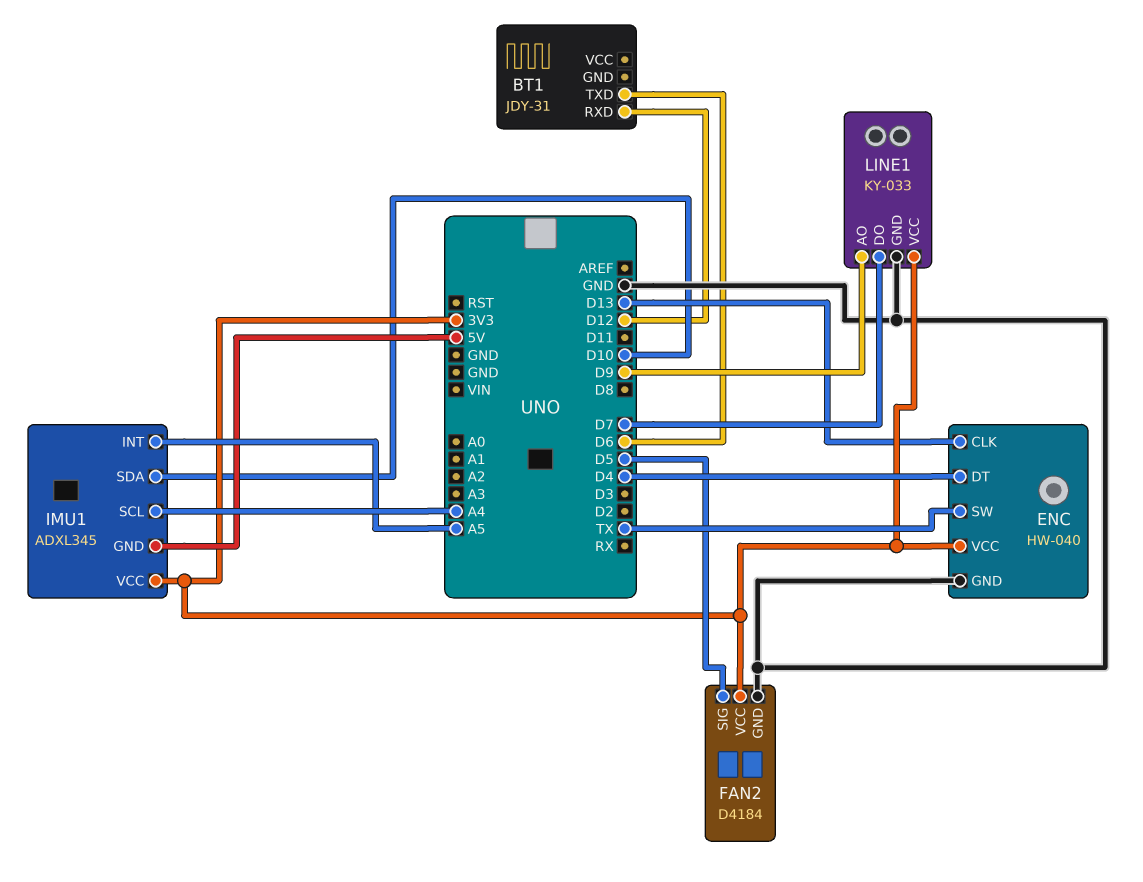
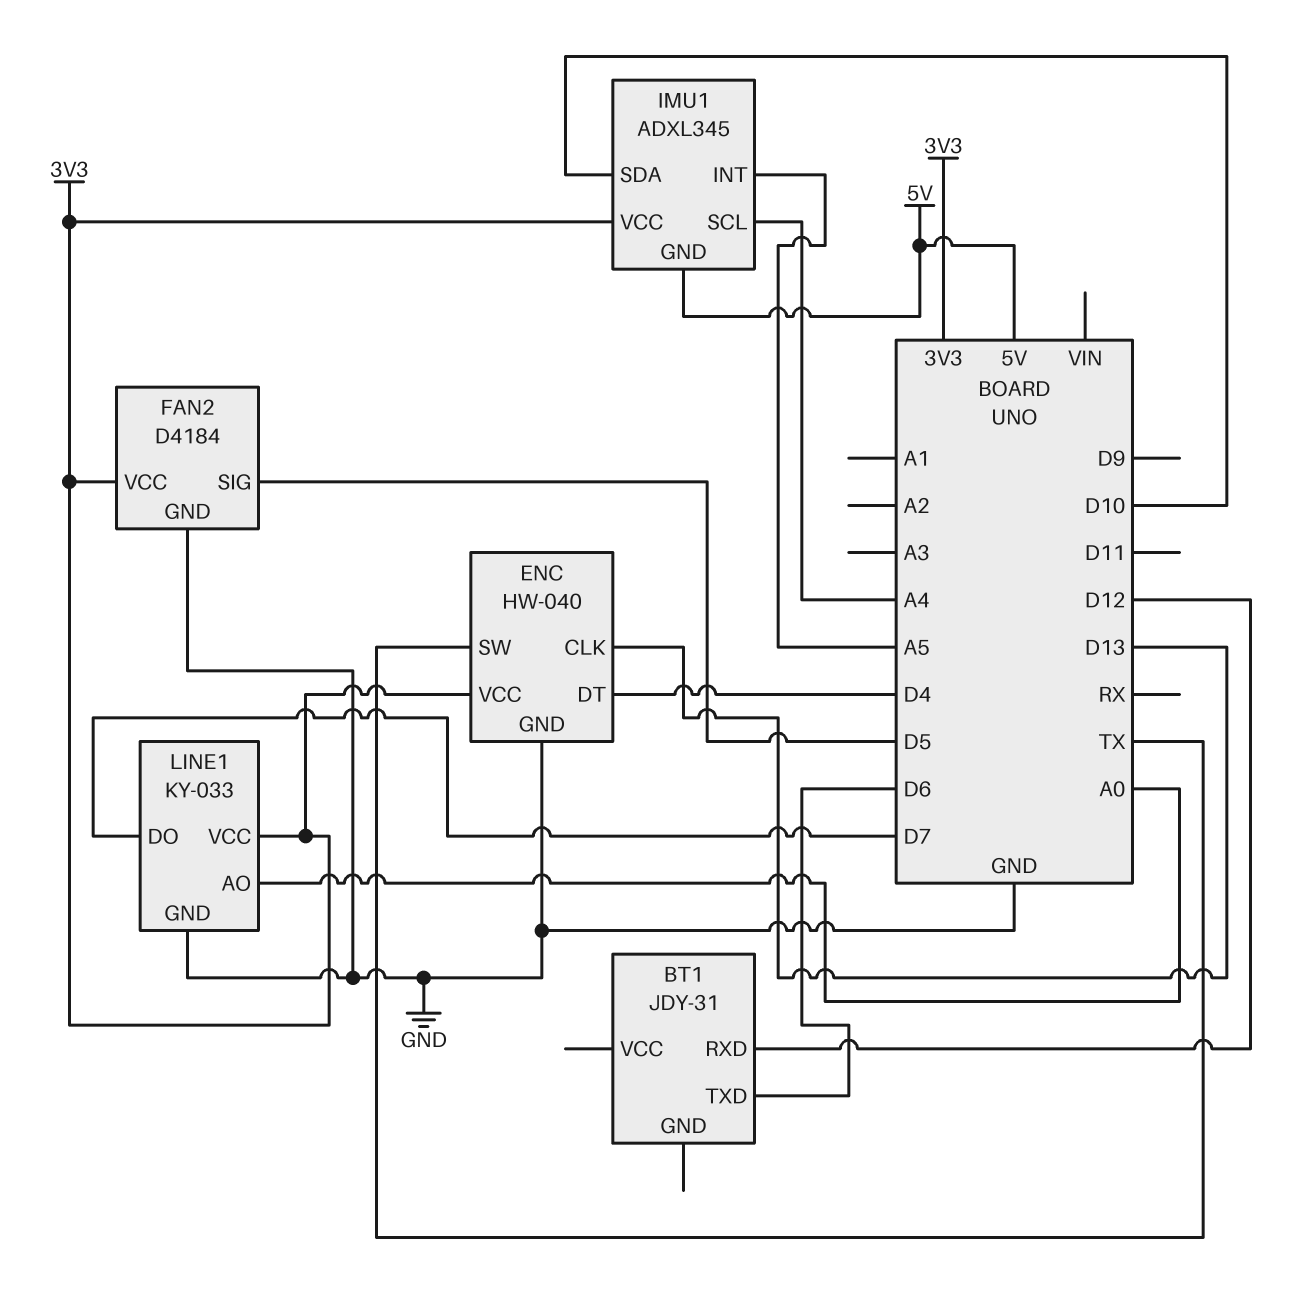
LINE1 pin AO: D9 -> A0

